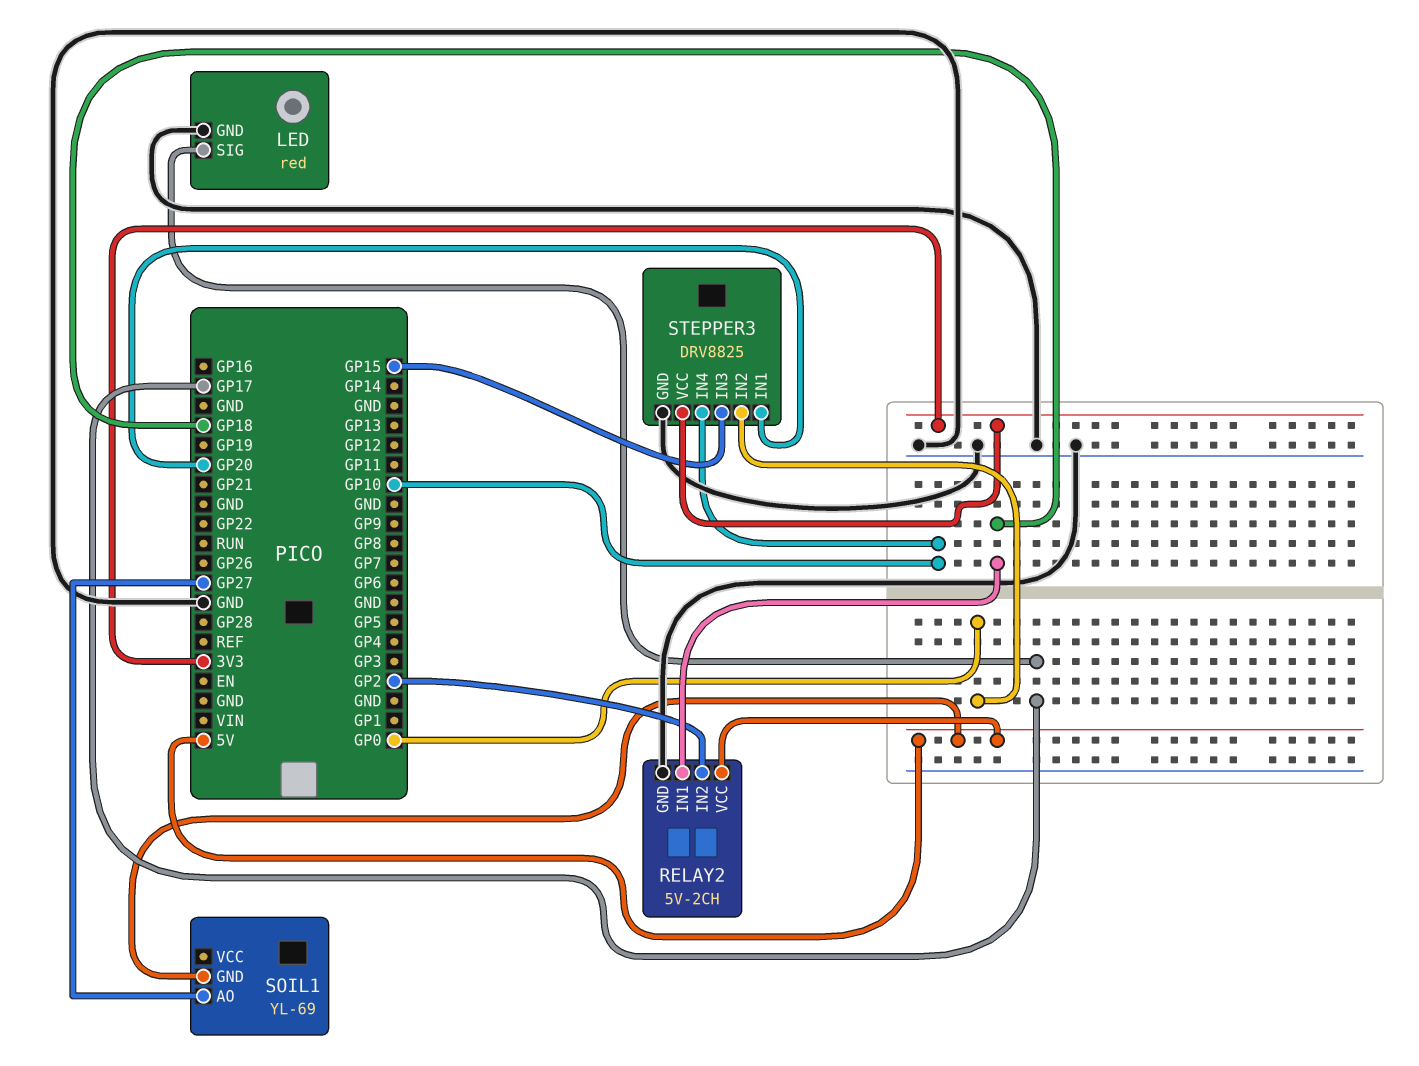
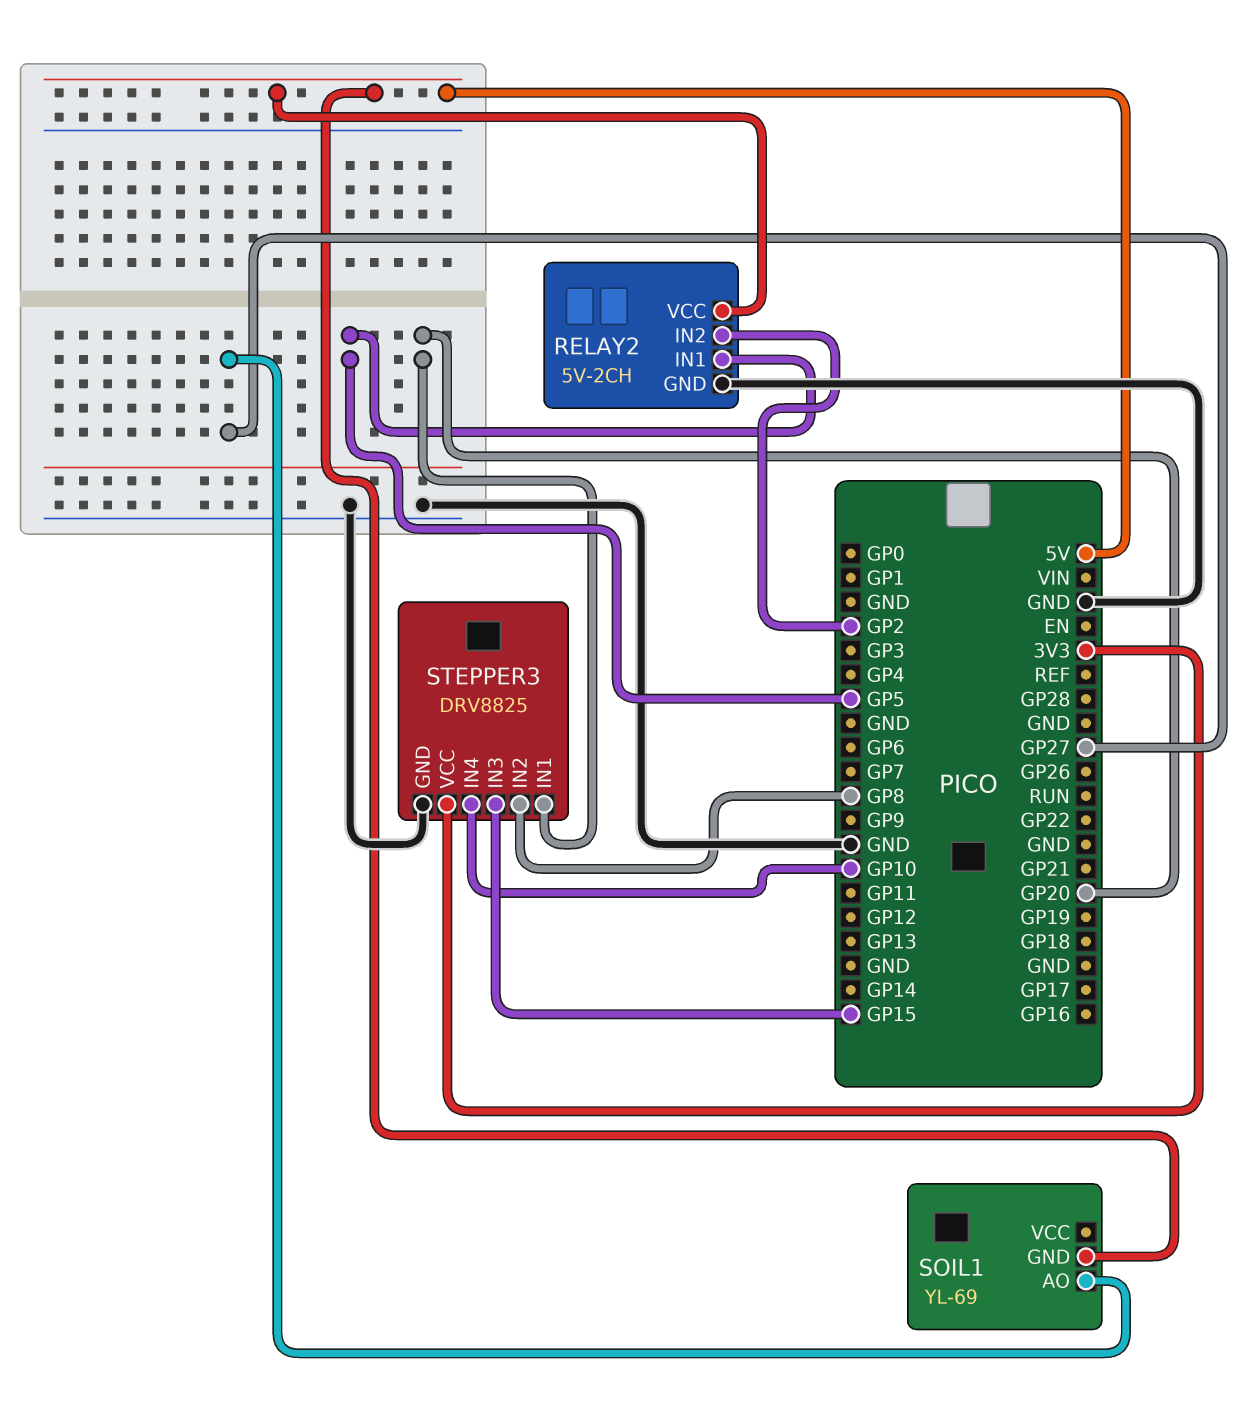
LED: red -> none
LED pin GND: GND -> none
LED pin SIG: GP17 -> none
RELAY2 pin IN1: GP18 -> GP5
STEPPER3 pin IN2: GP0 -> GP8

